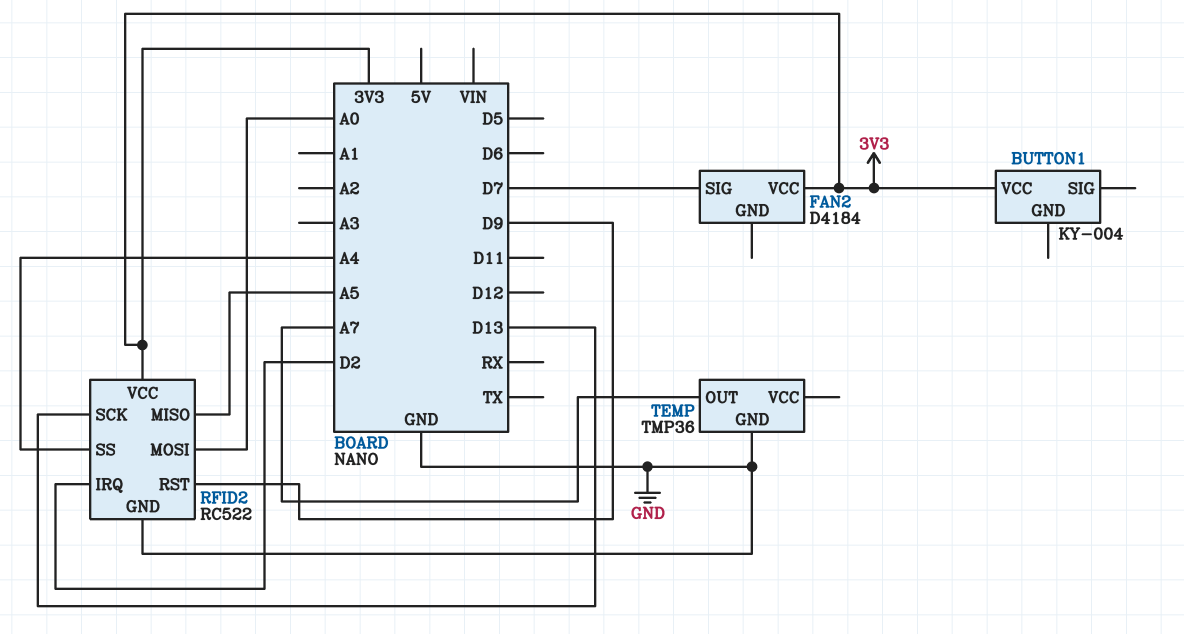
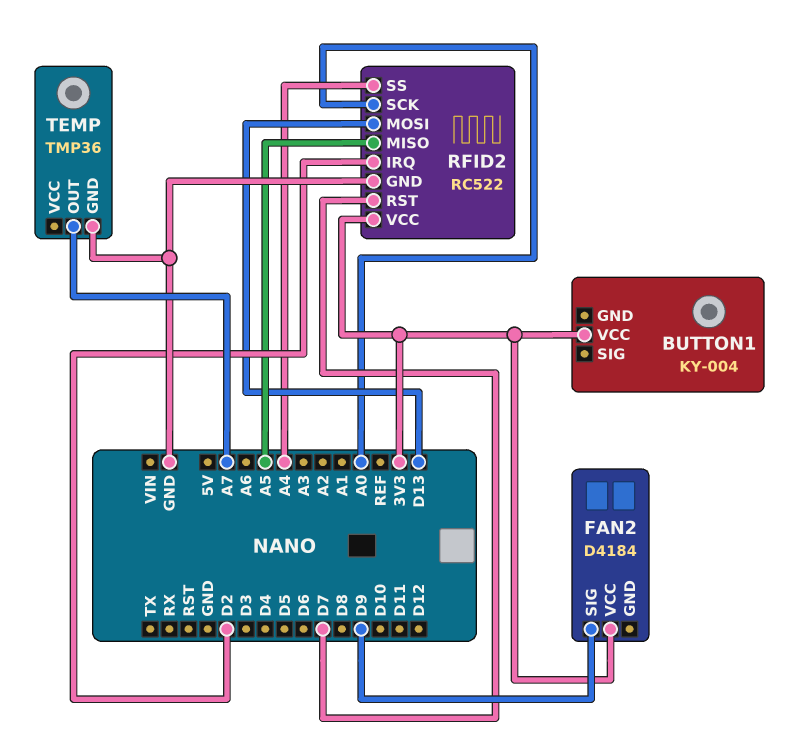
FAN2 pin SIG: D7 -> D9
RFID2 pin MOSI: A0 -> D13
RFID2 pin RST: D9 -> D7
RFID2 pin SCK: D13 -> A0

